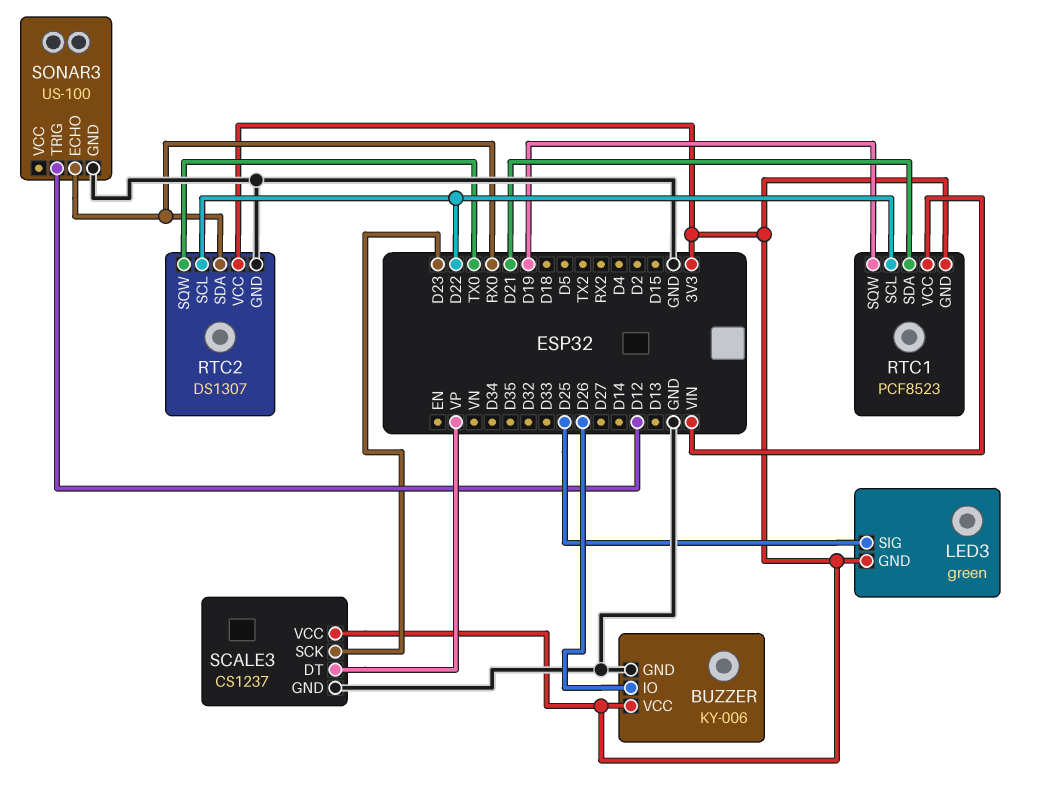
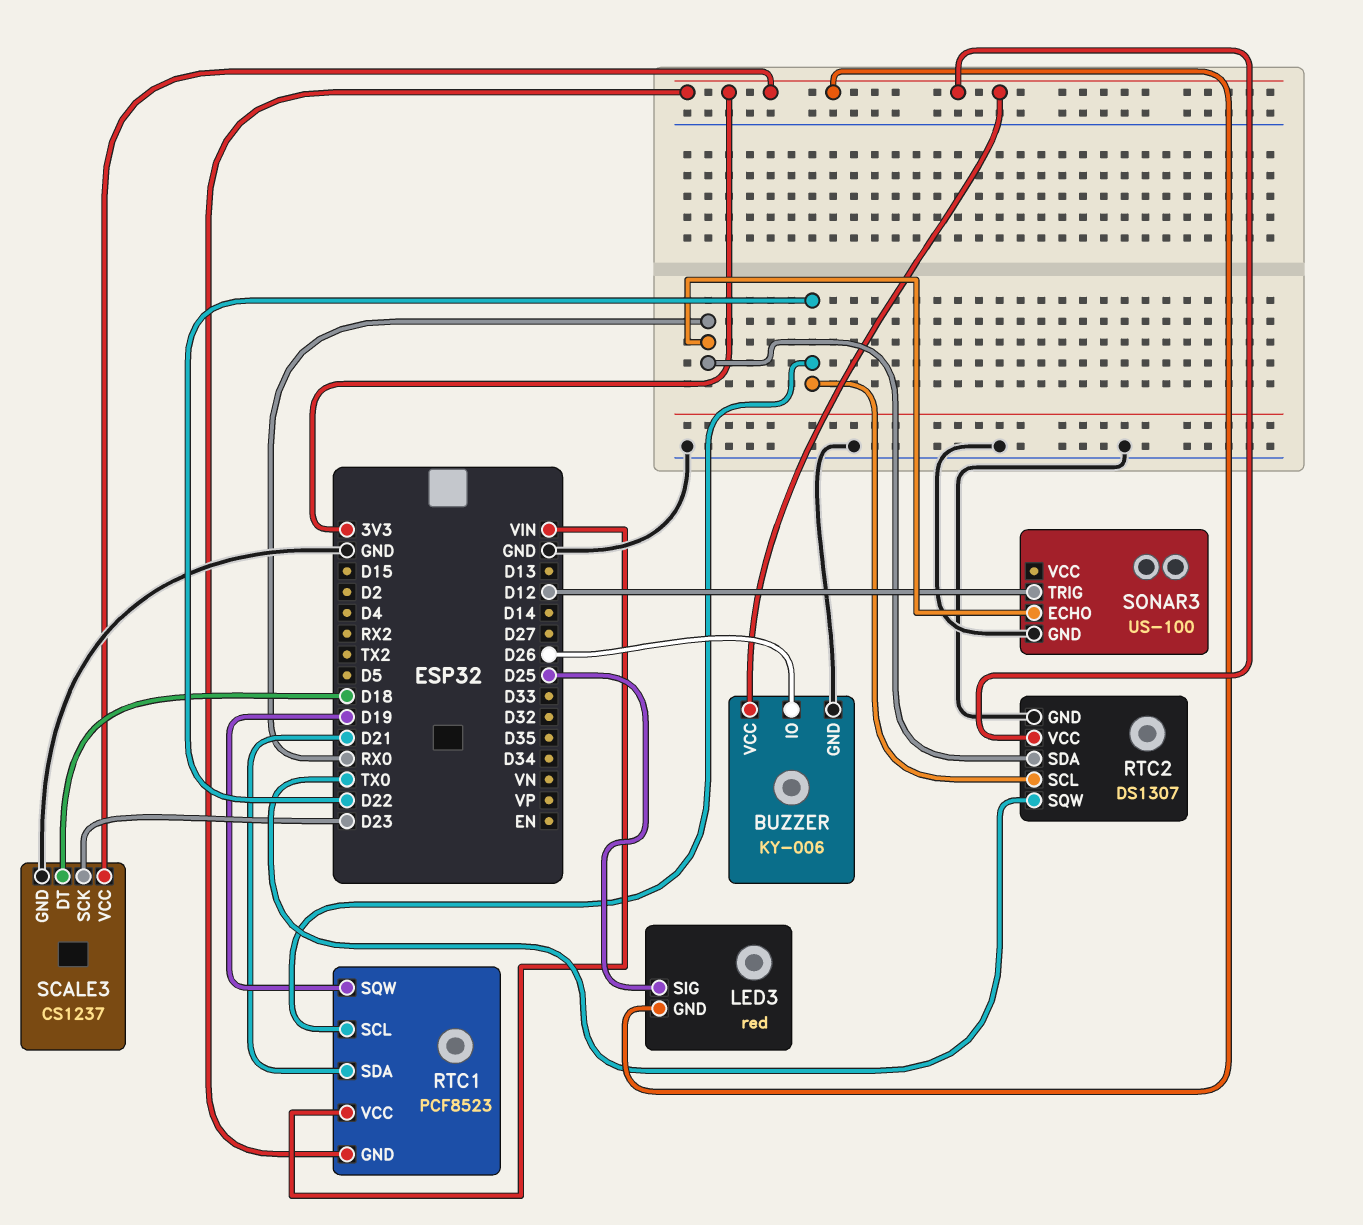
LED3: green -> red
SCALE3 pin DT: VP -> D18

